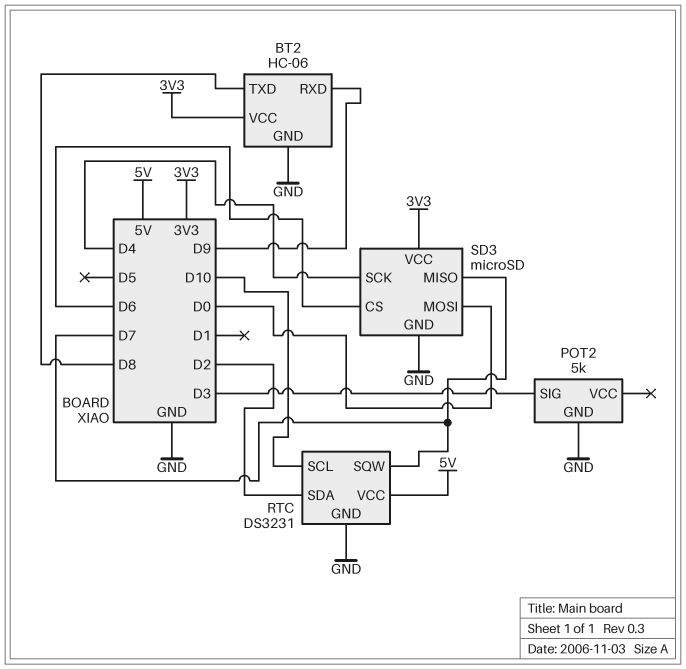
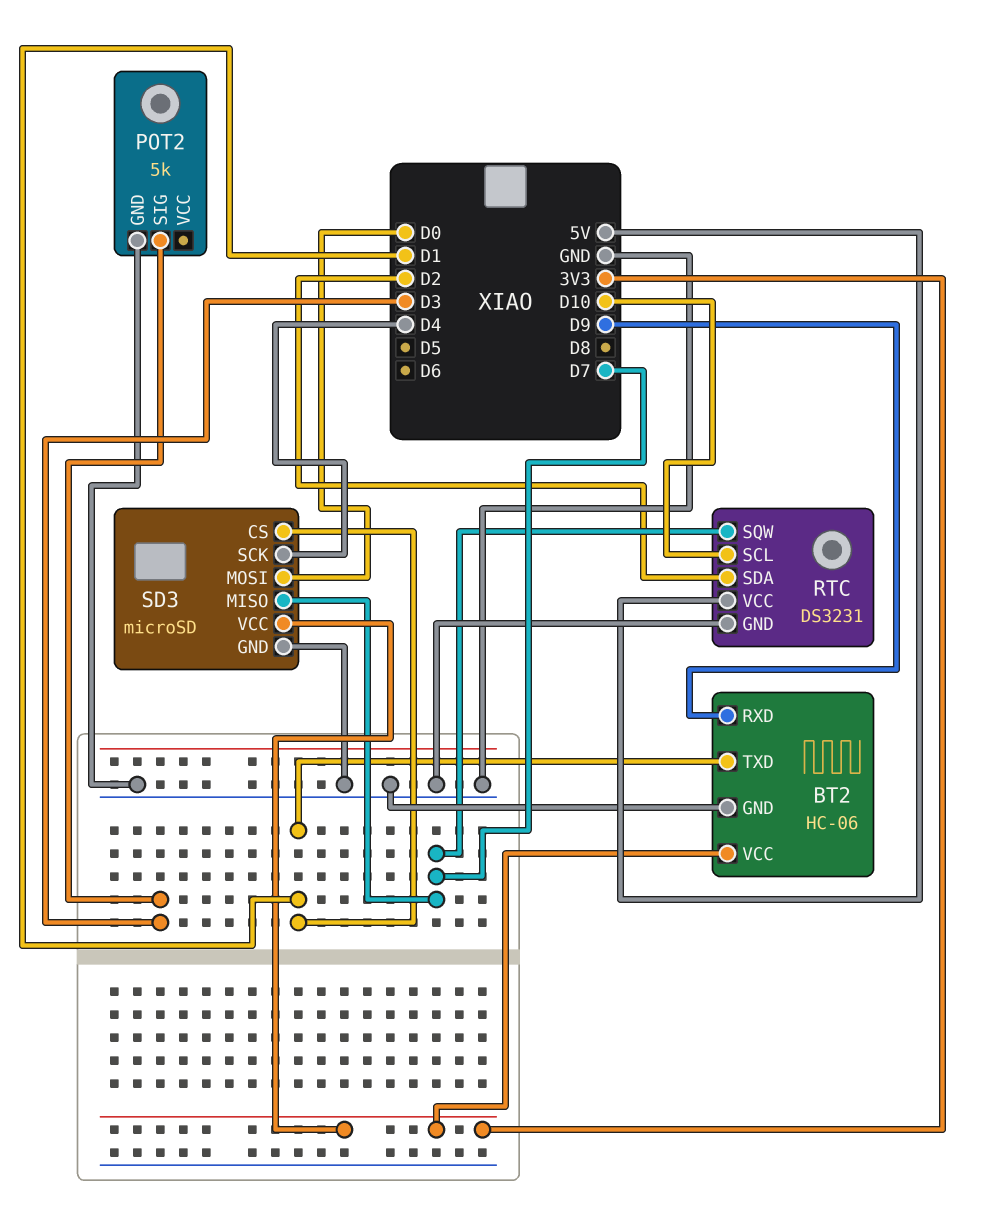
BT2 pin TXD: D8 -> D1
SD3 pin CS: D6 -> D1

